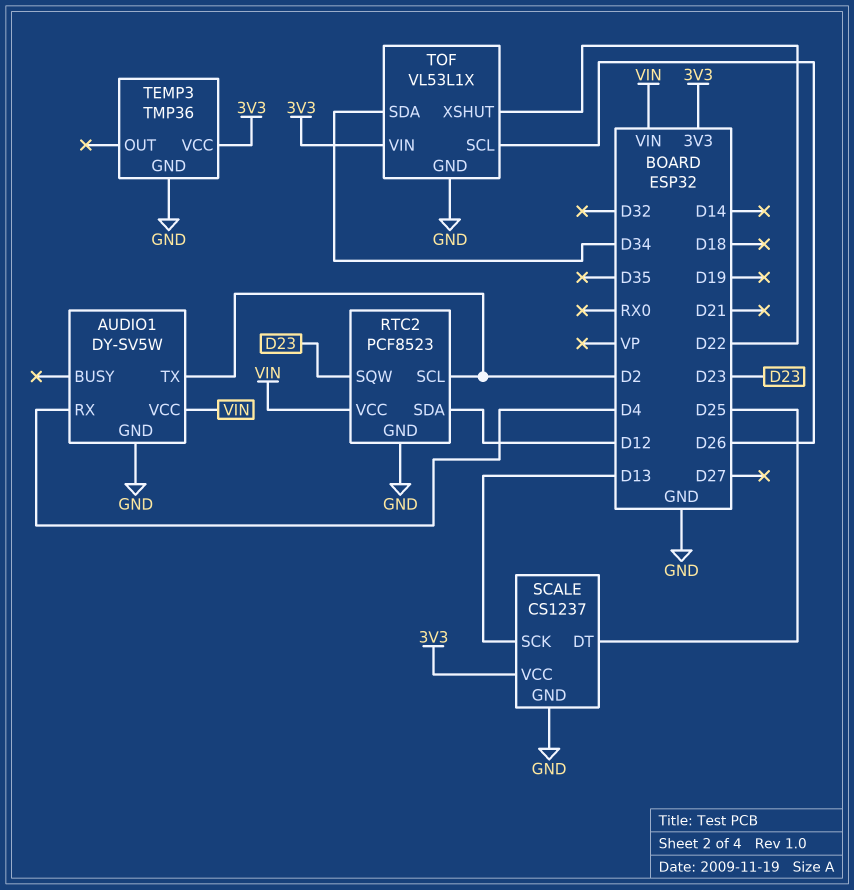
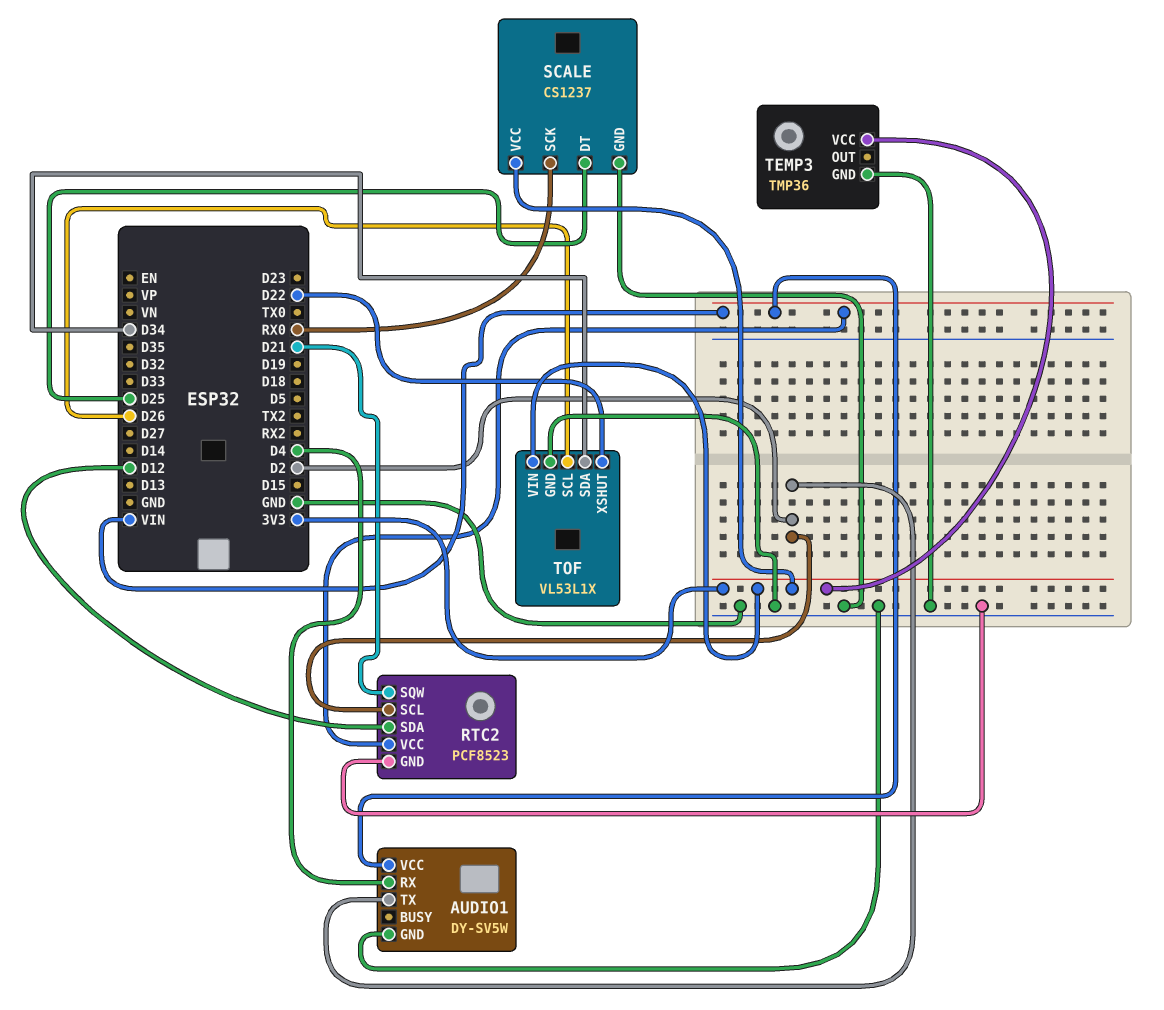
RTC2 pin SQW: D23 -> D21
SCALE pin SCK: D13 -> RX0

